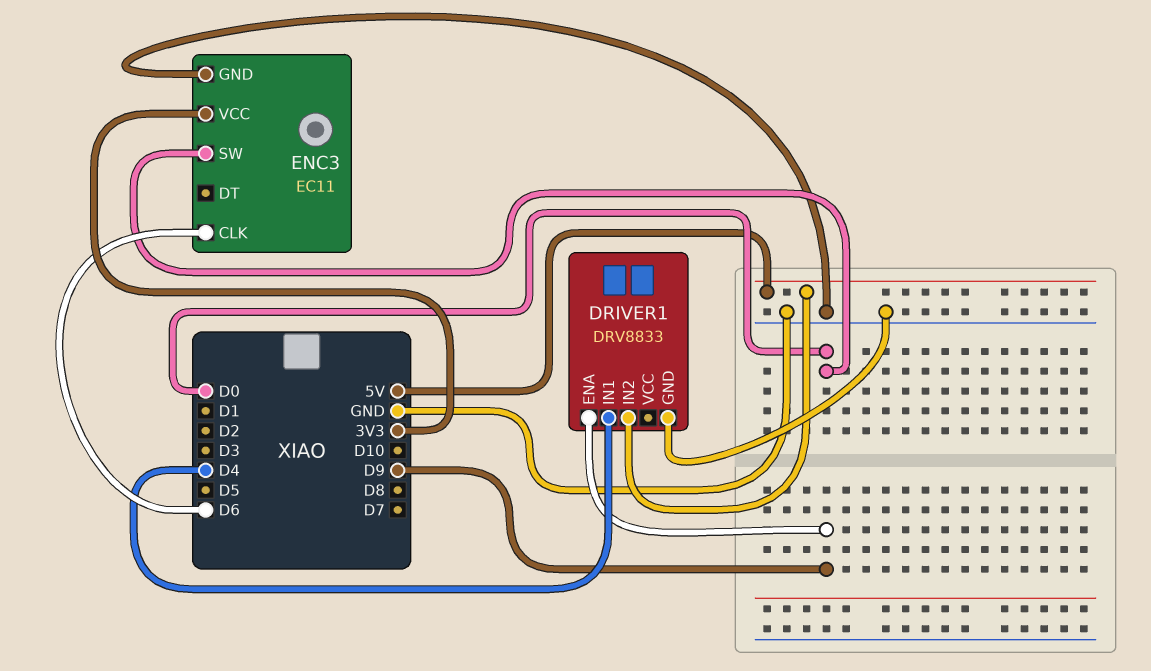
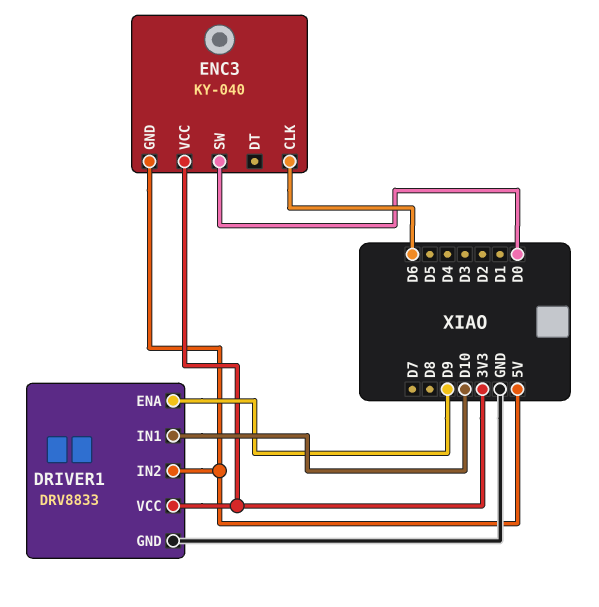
DRIVER1 pin IN1: D4 -> D10
DRIVER1 pin VCC: none -> 3V3
ENC3: EC11 -> KY-040
ENC3 pin GND: GND -> 5V

